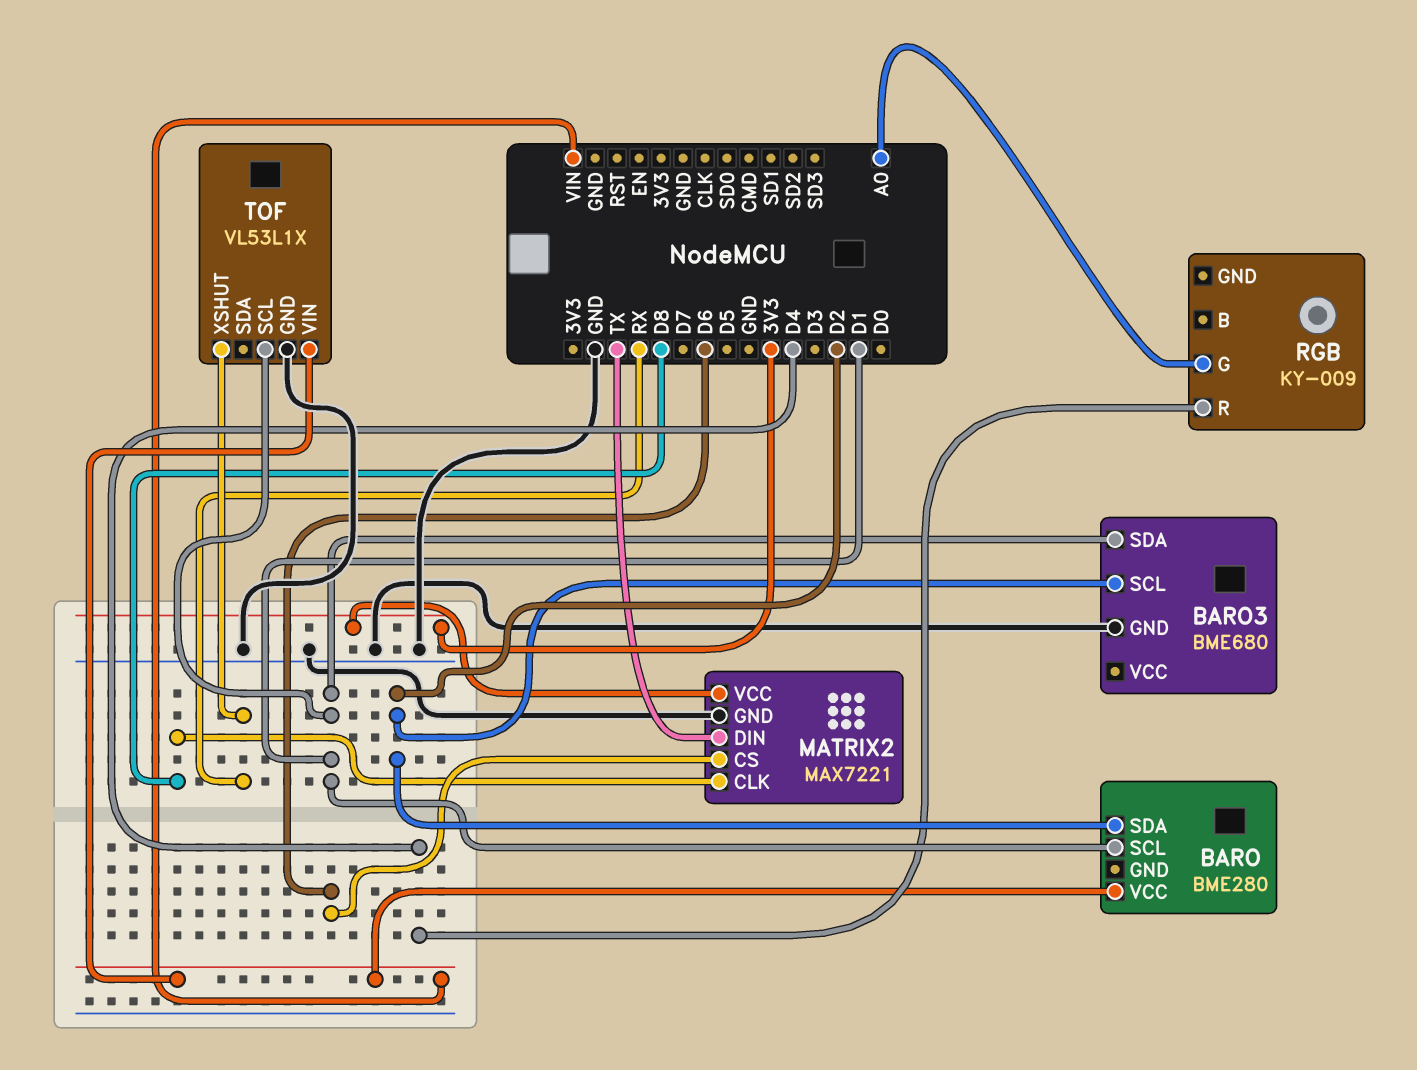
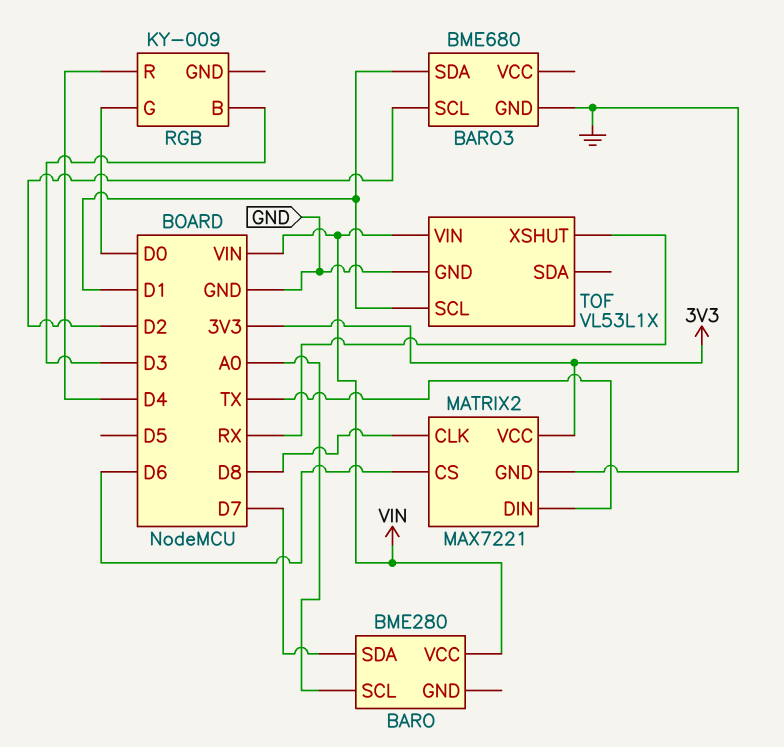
BARO pin SCL: D1 -> A0
BARO pin SDA: D2 -> D7
RGB pin B: none -> D3
RGB pin G: A0 -> D0

